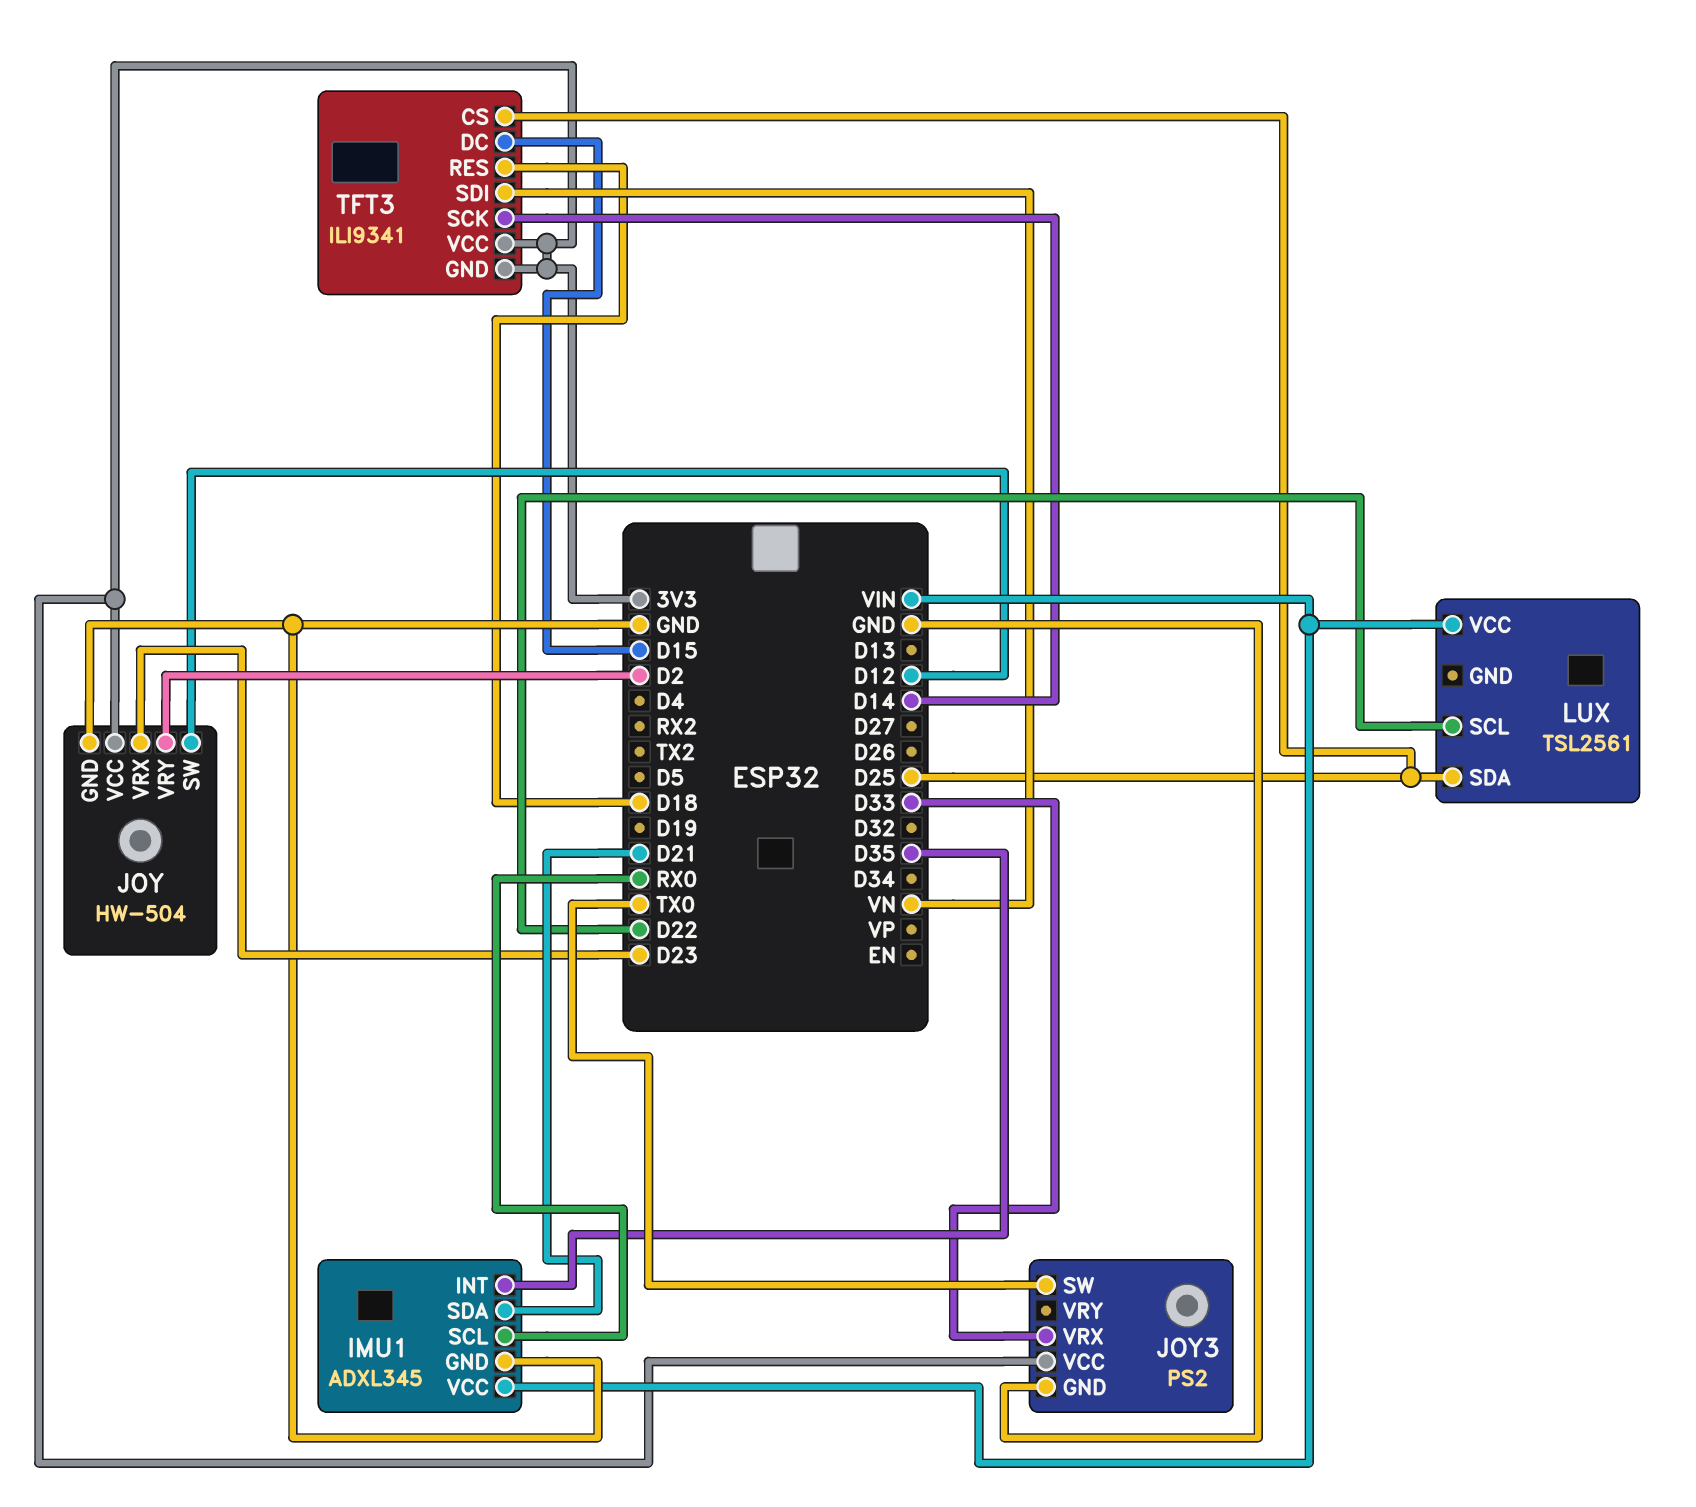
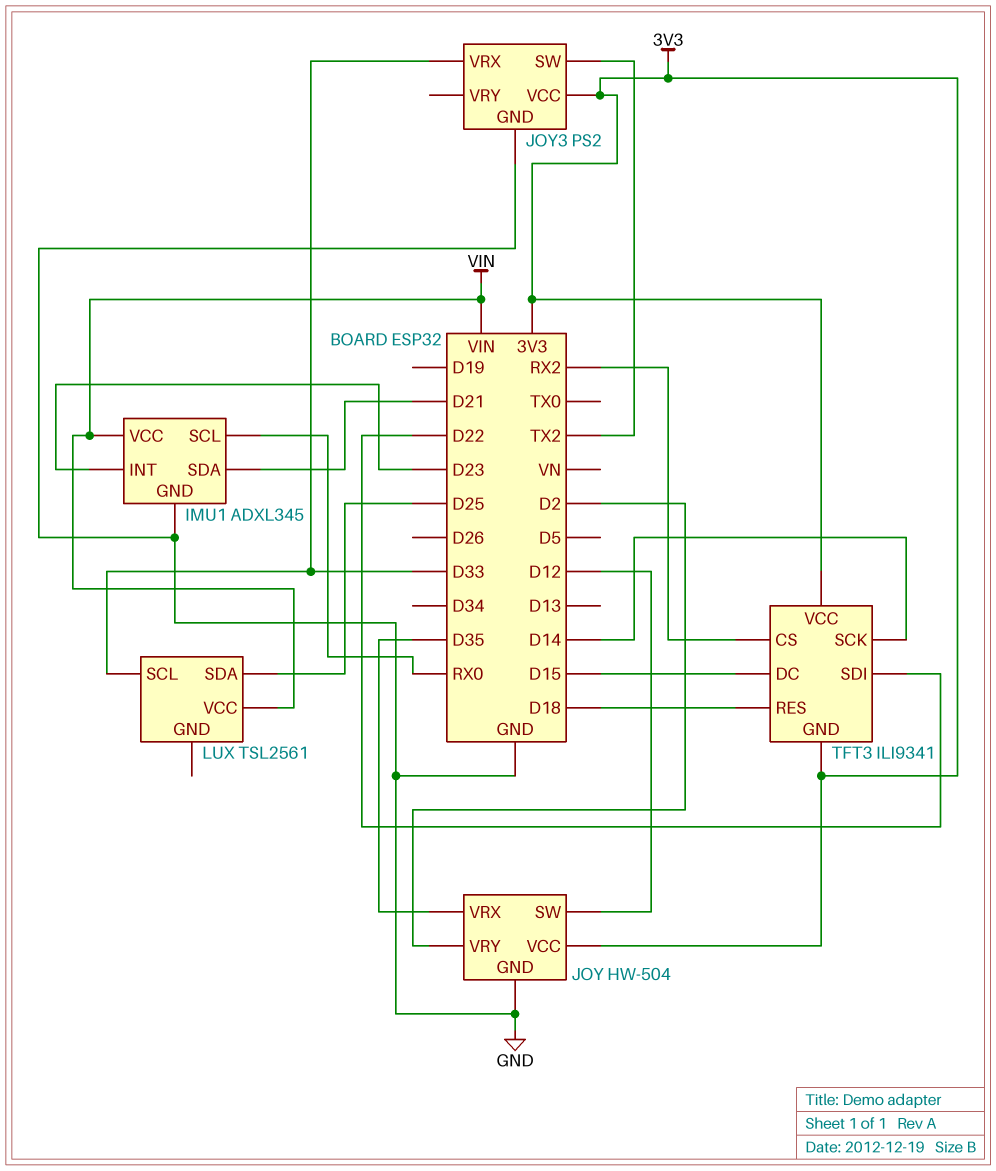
IMU1 pin INT: D35 -> D23
JOY pin VRX: D23 -> D35
JOY3 pin SW: TX0 -> TX2
LUX pin SCL: D22 -> D33
TFT3 pin CS: D25 -> RX2
TFT3 pin SDI: VN -> D22

